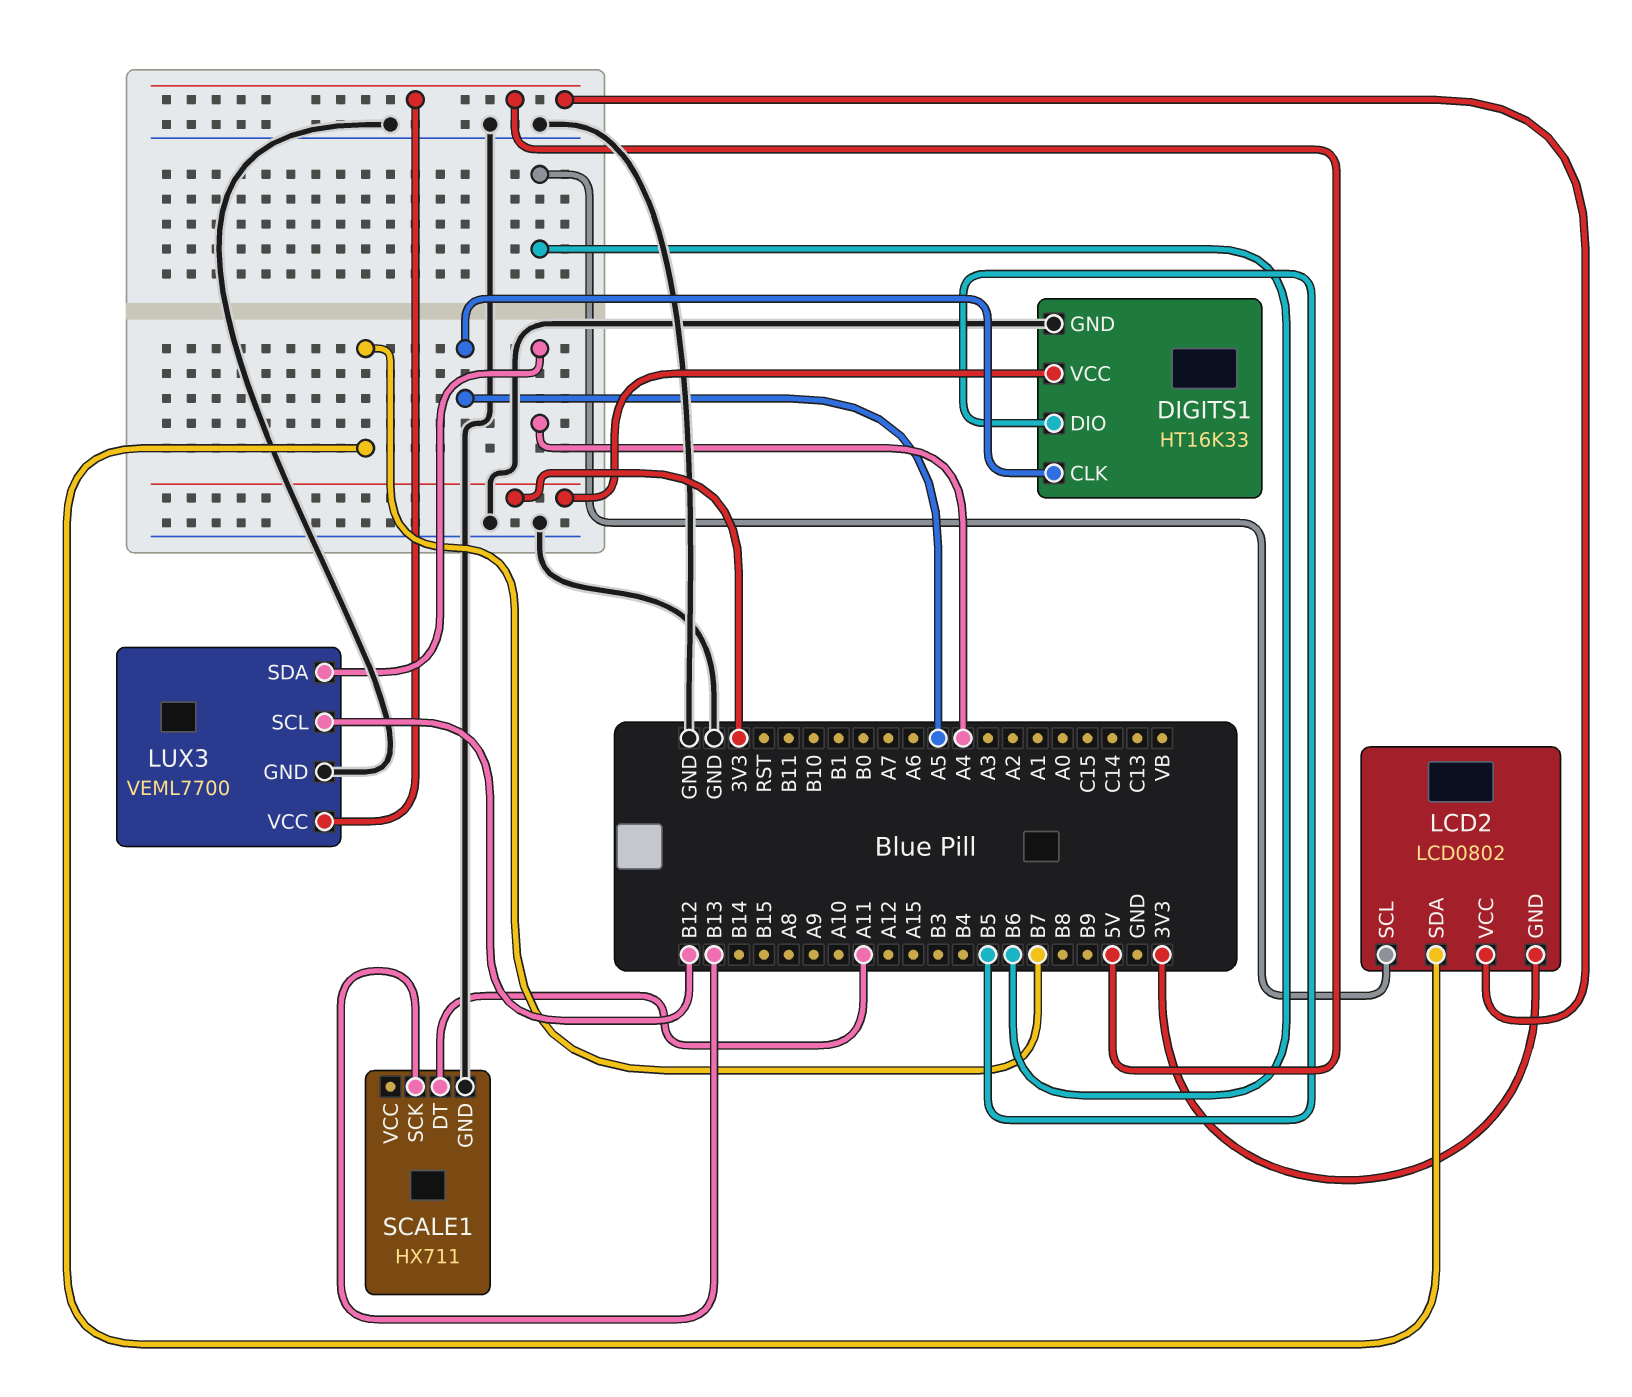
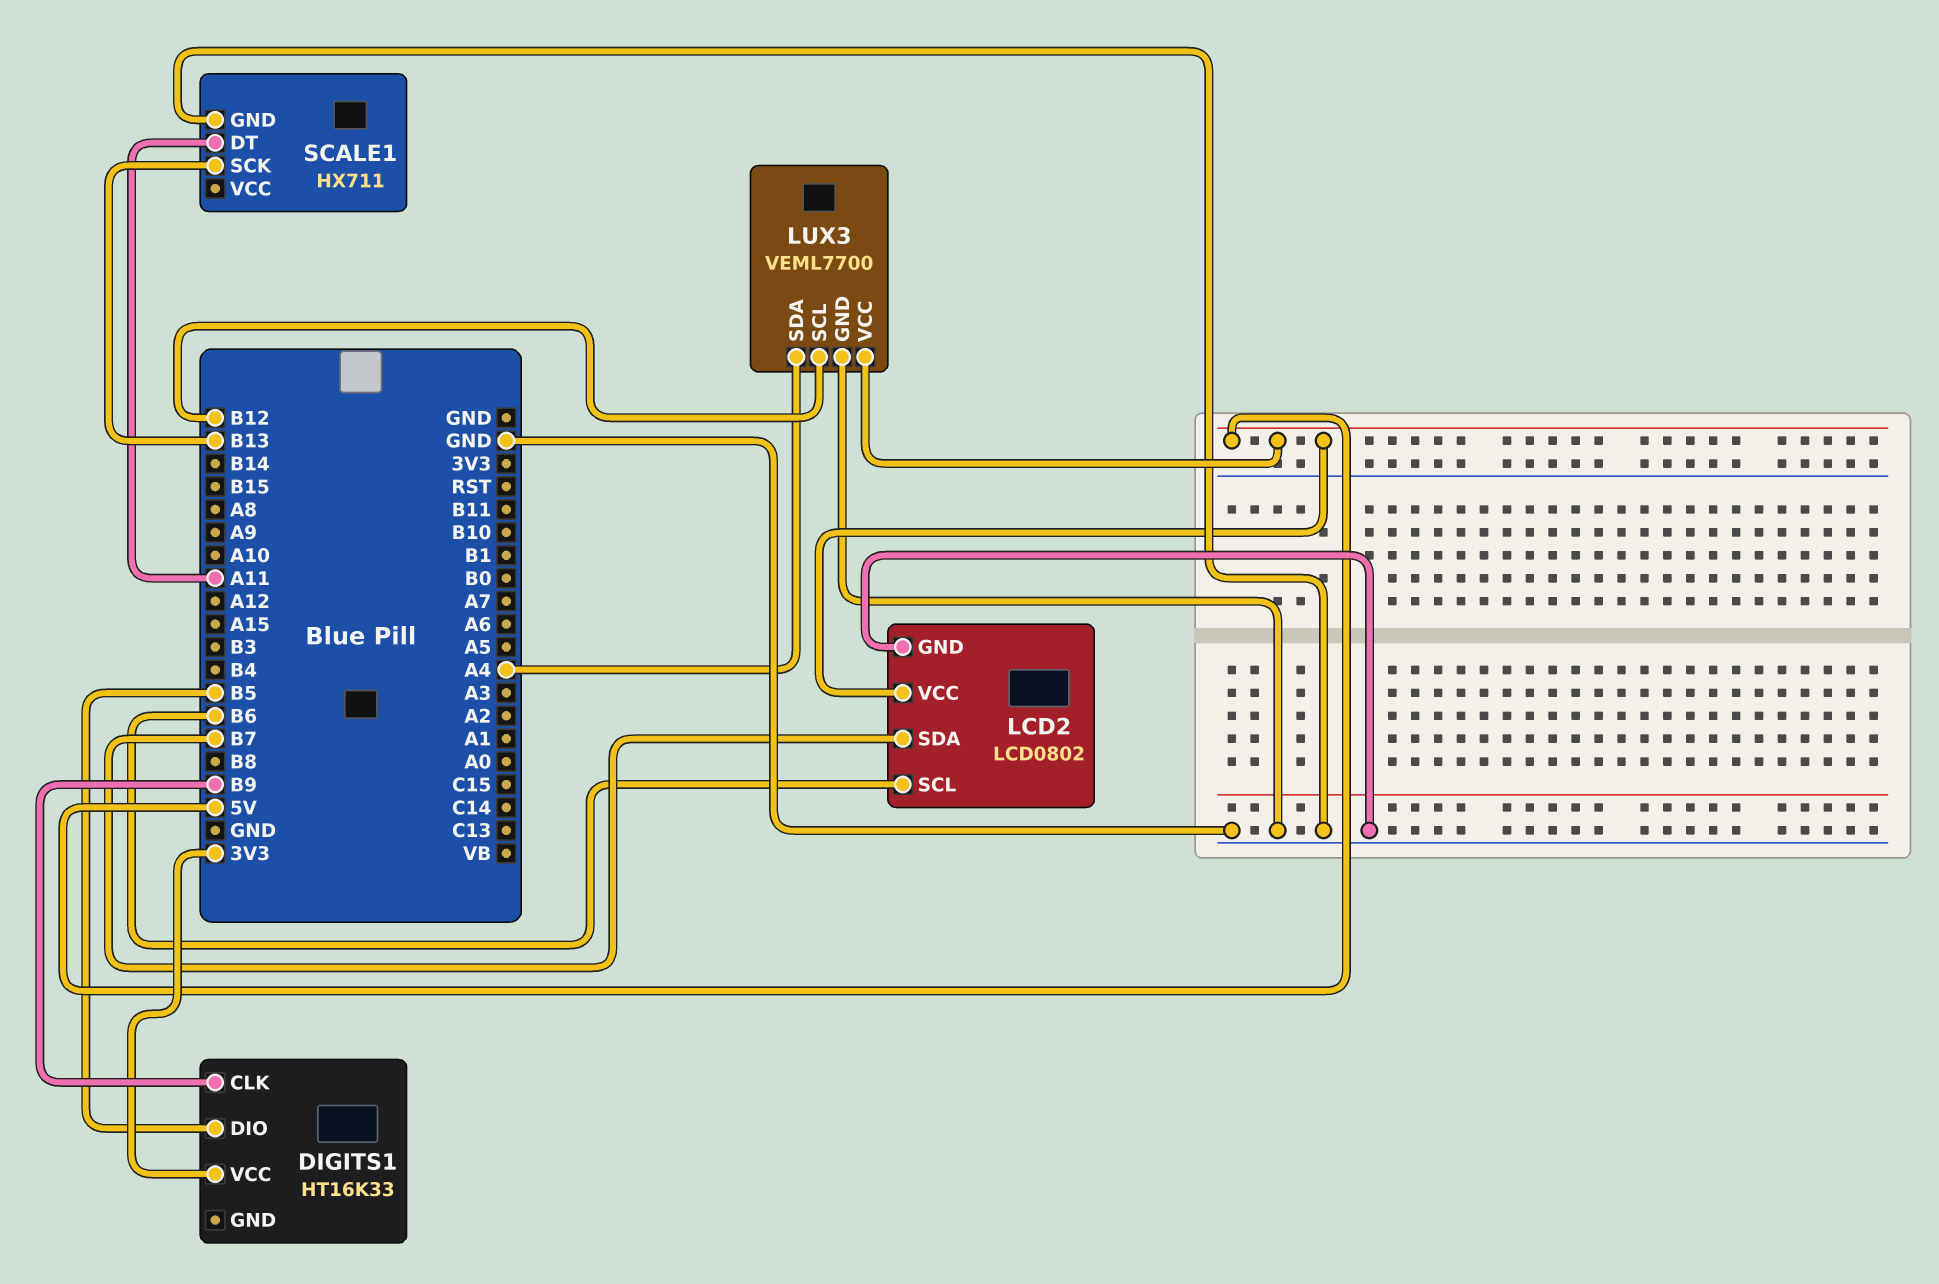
DIGITS1 pin CLK: A5 -> B9
DIGITS1 pin GND: GND -> none
LCD2 pin GND: 3V3 -> GND

